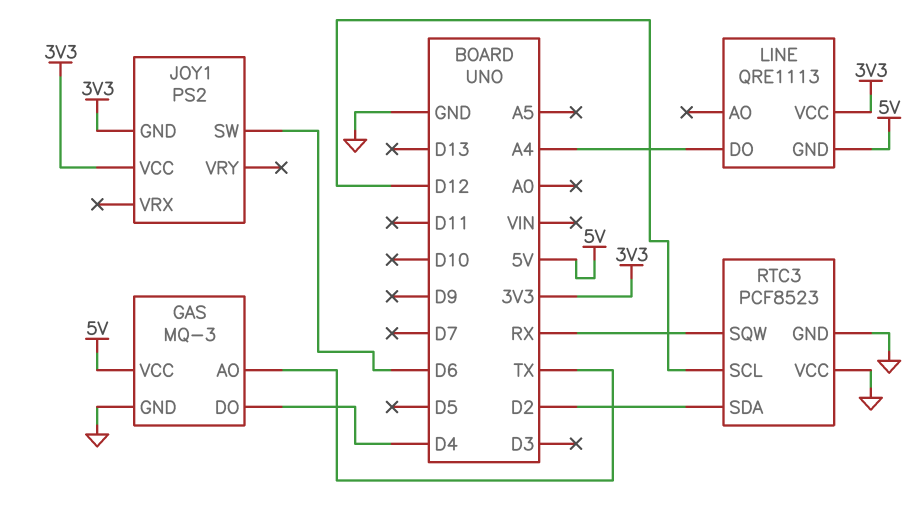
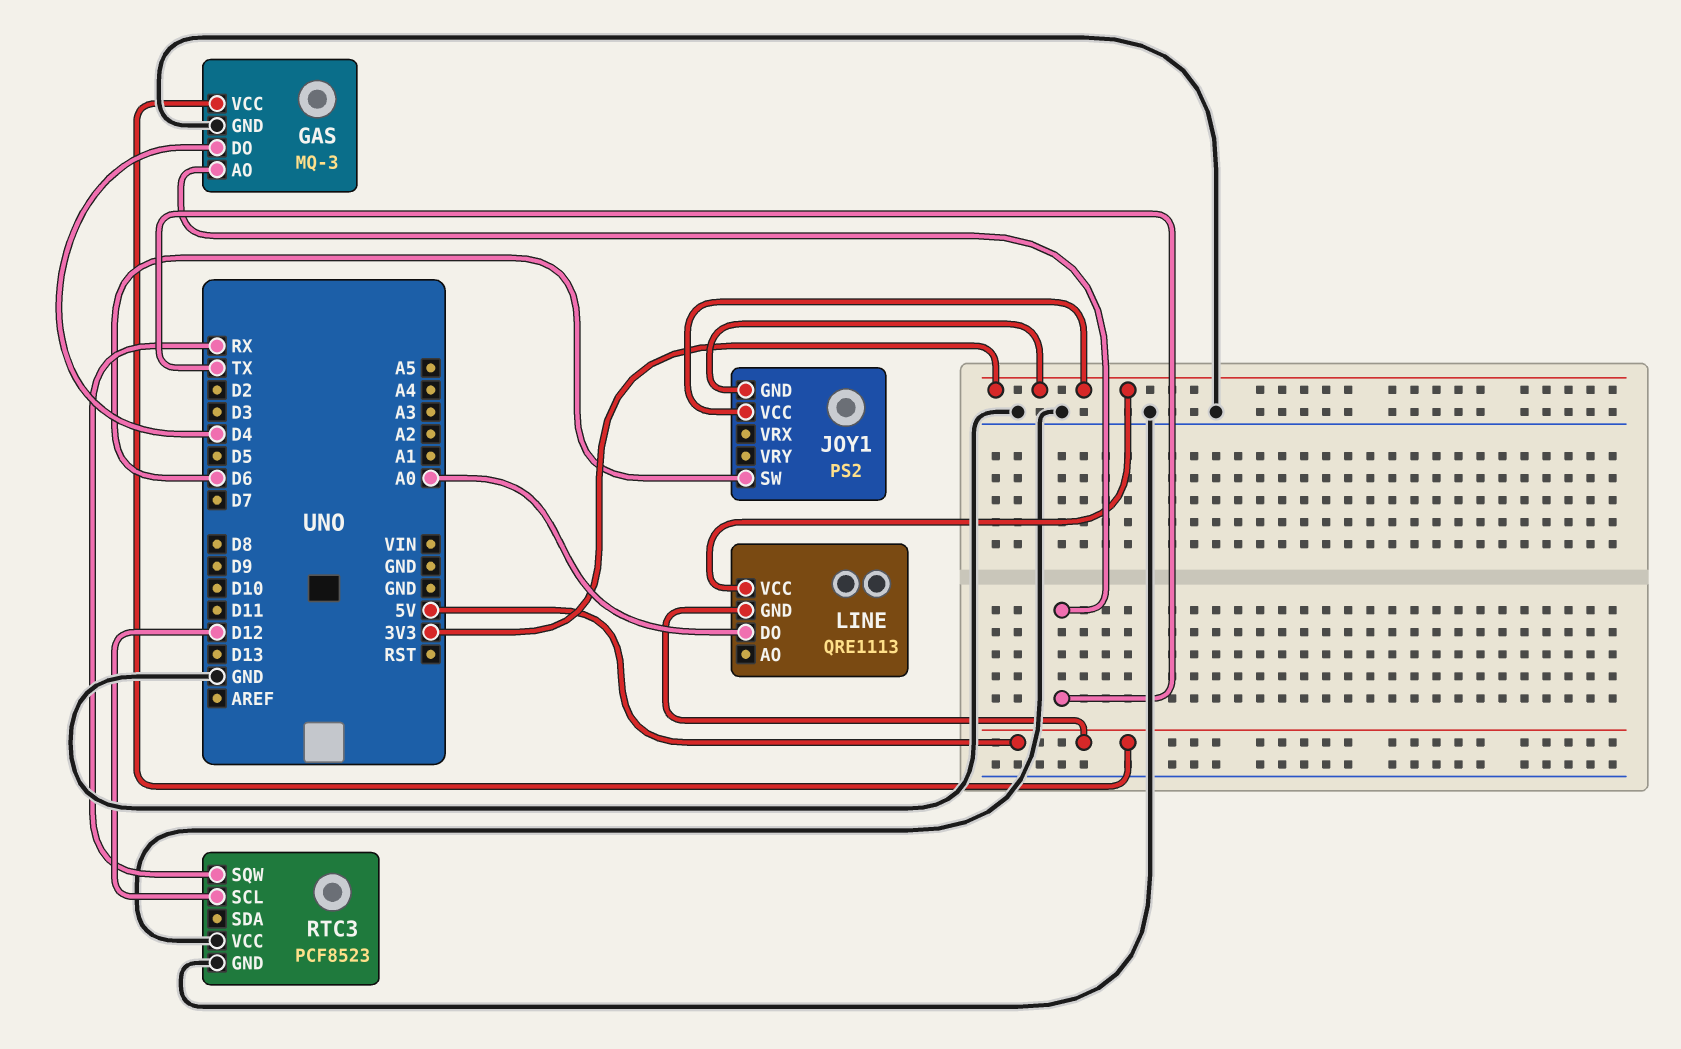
LINE pin DO: A4 -> A0
RTC3 pin SDA: D2 -> none

